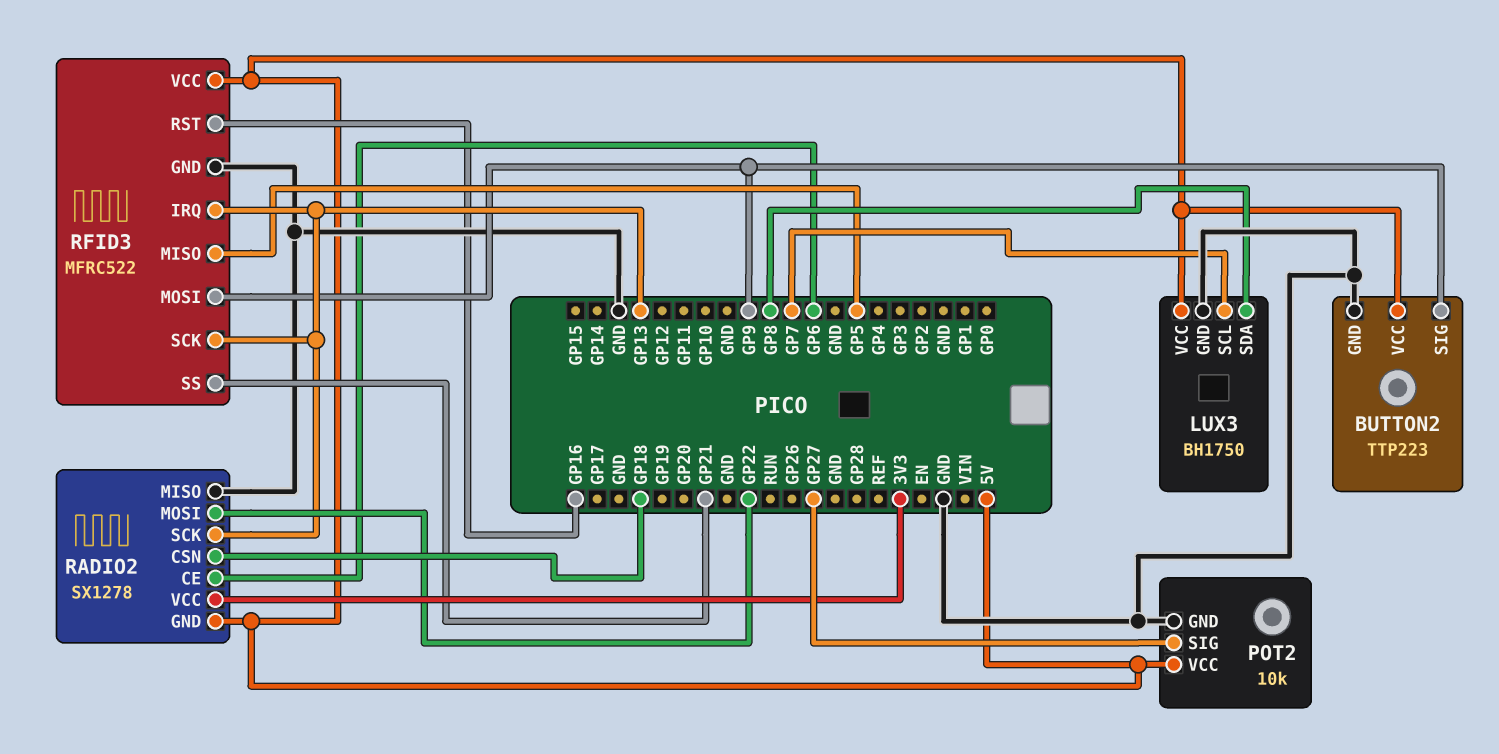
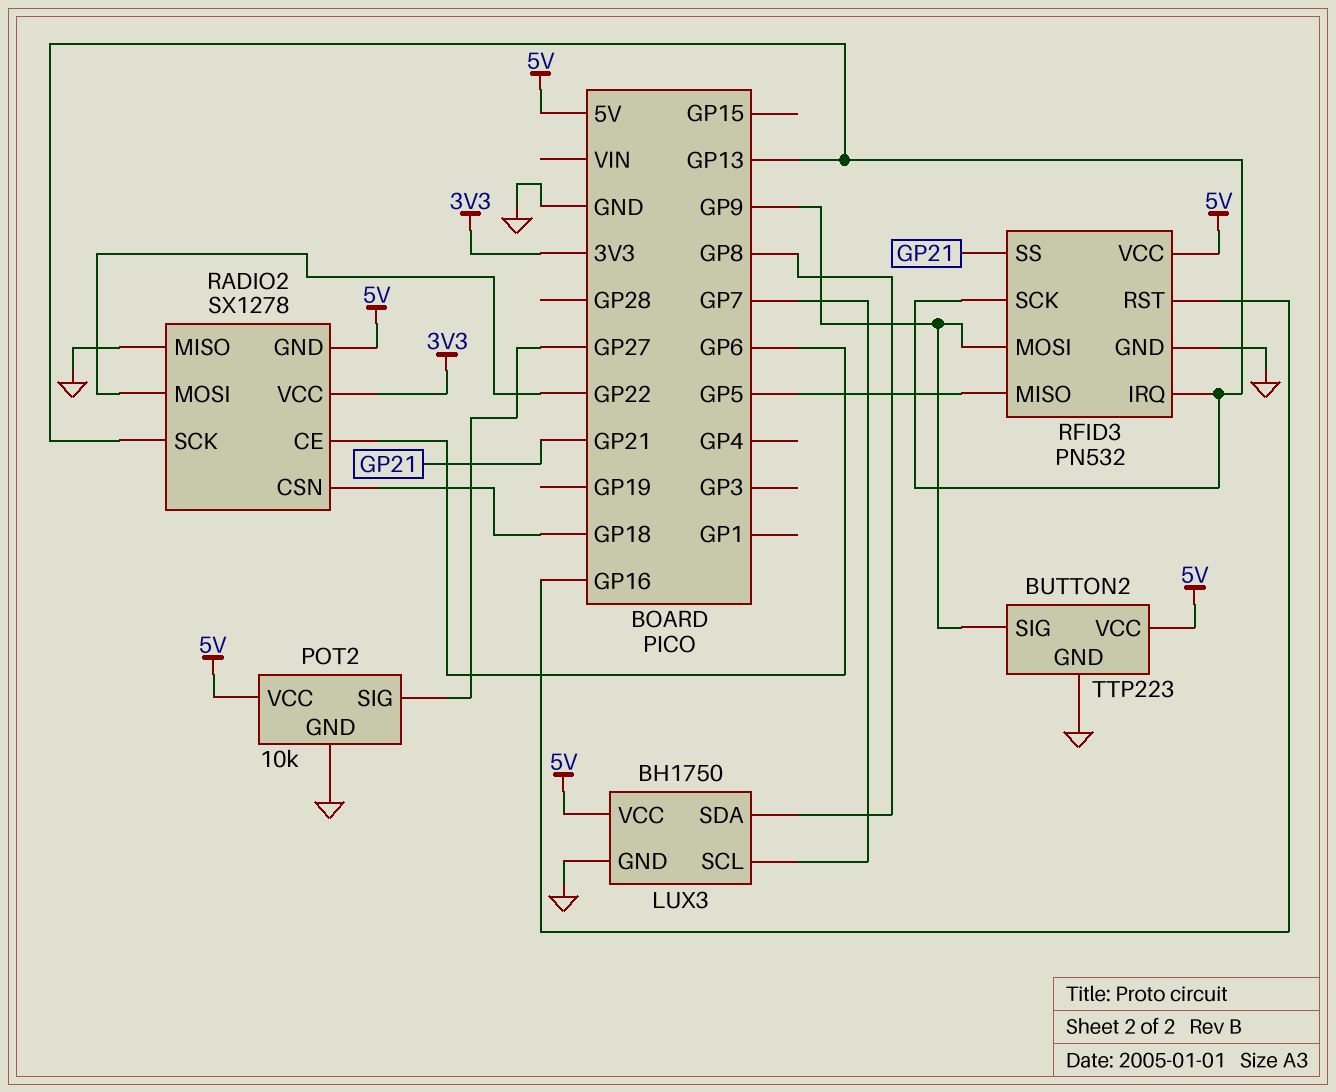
RFID3: MFRC522 -> PN532

